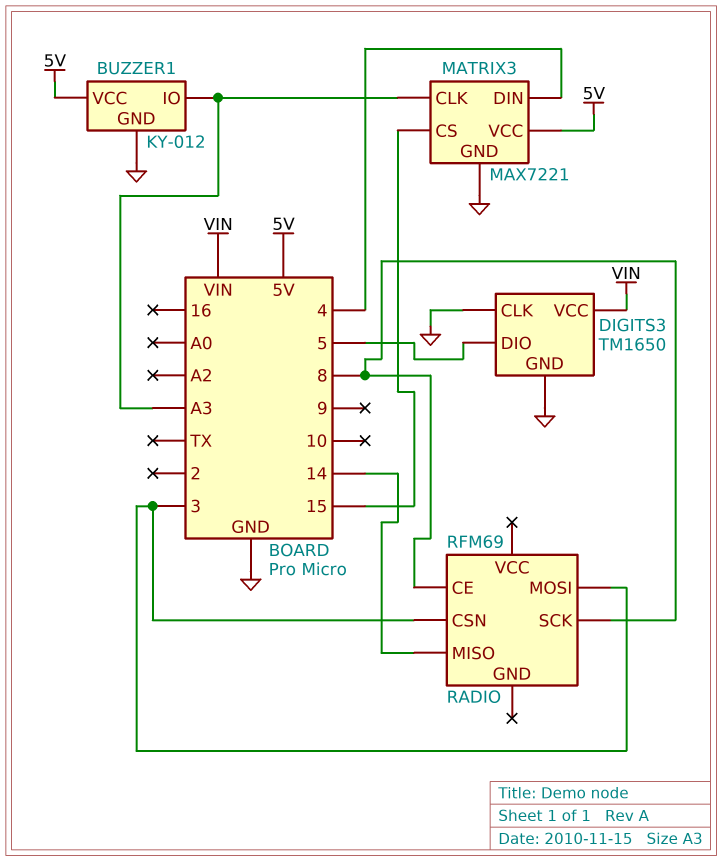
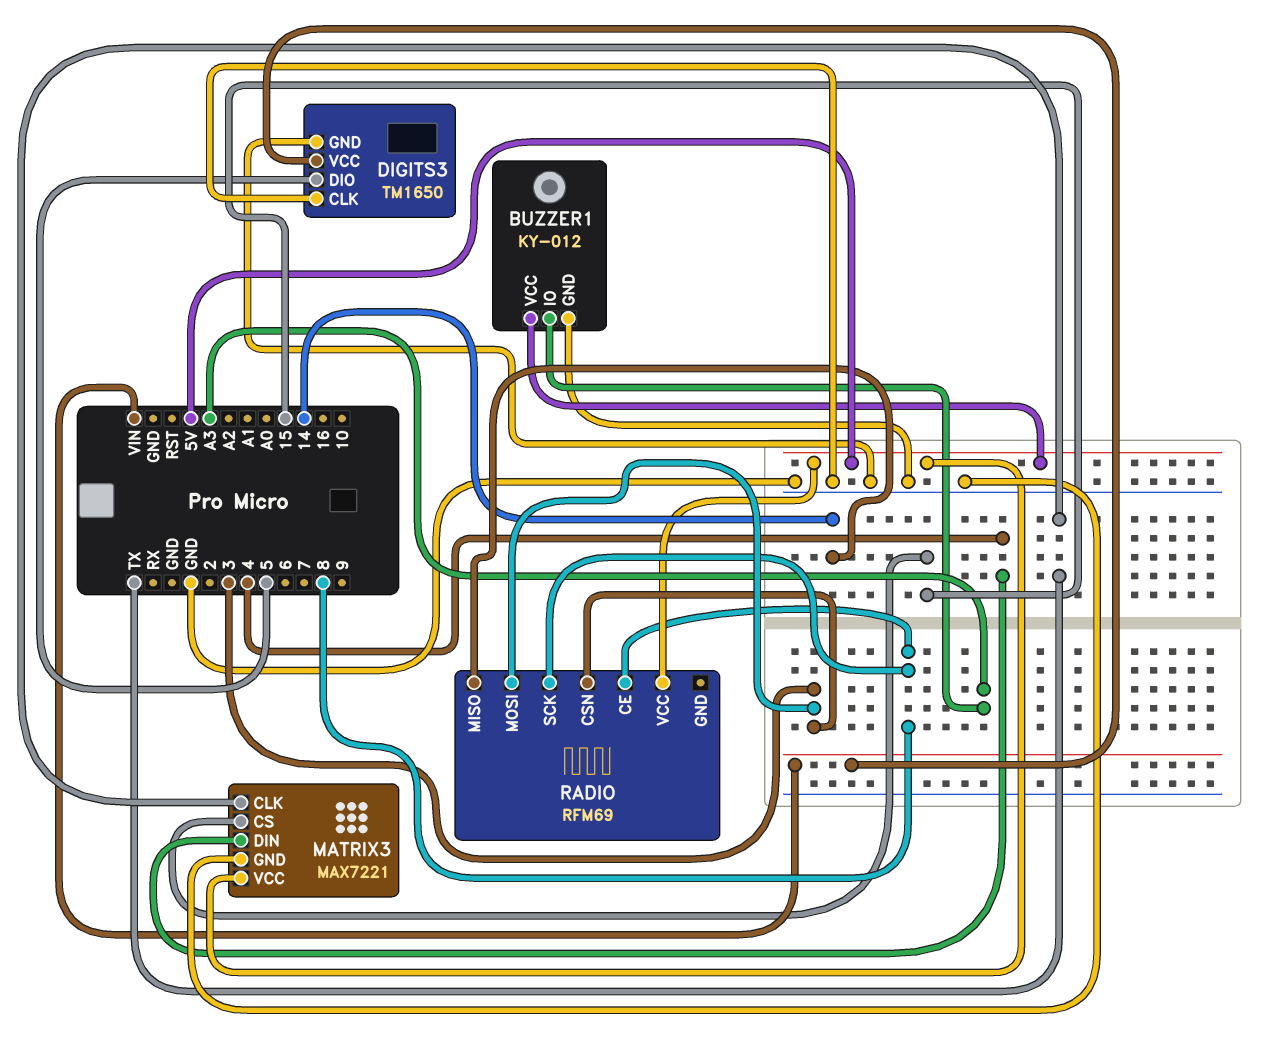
MATRIX3 pin CLK: A3 -> TX
RADIO pin VCC: none -> 5V

